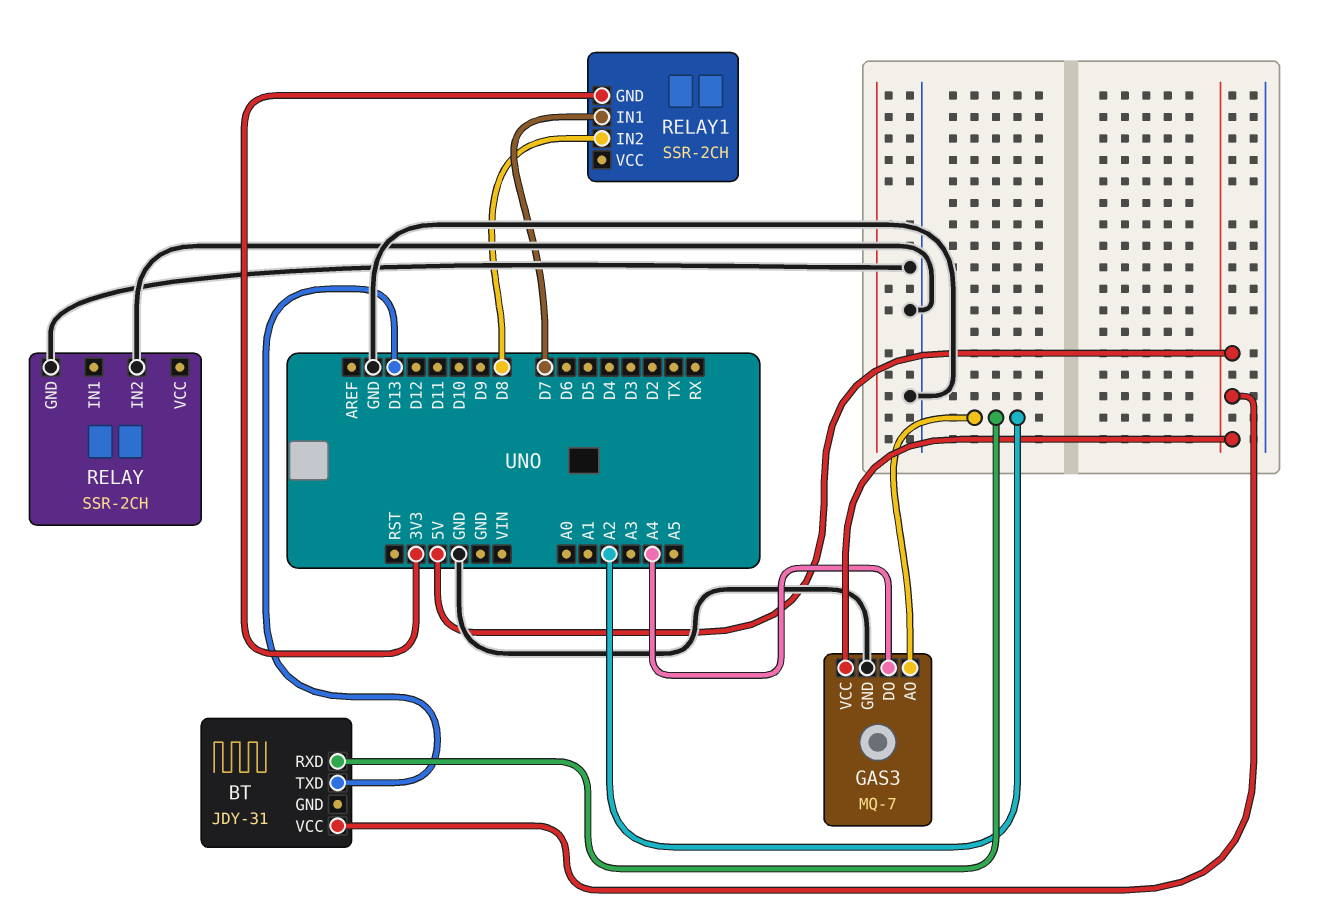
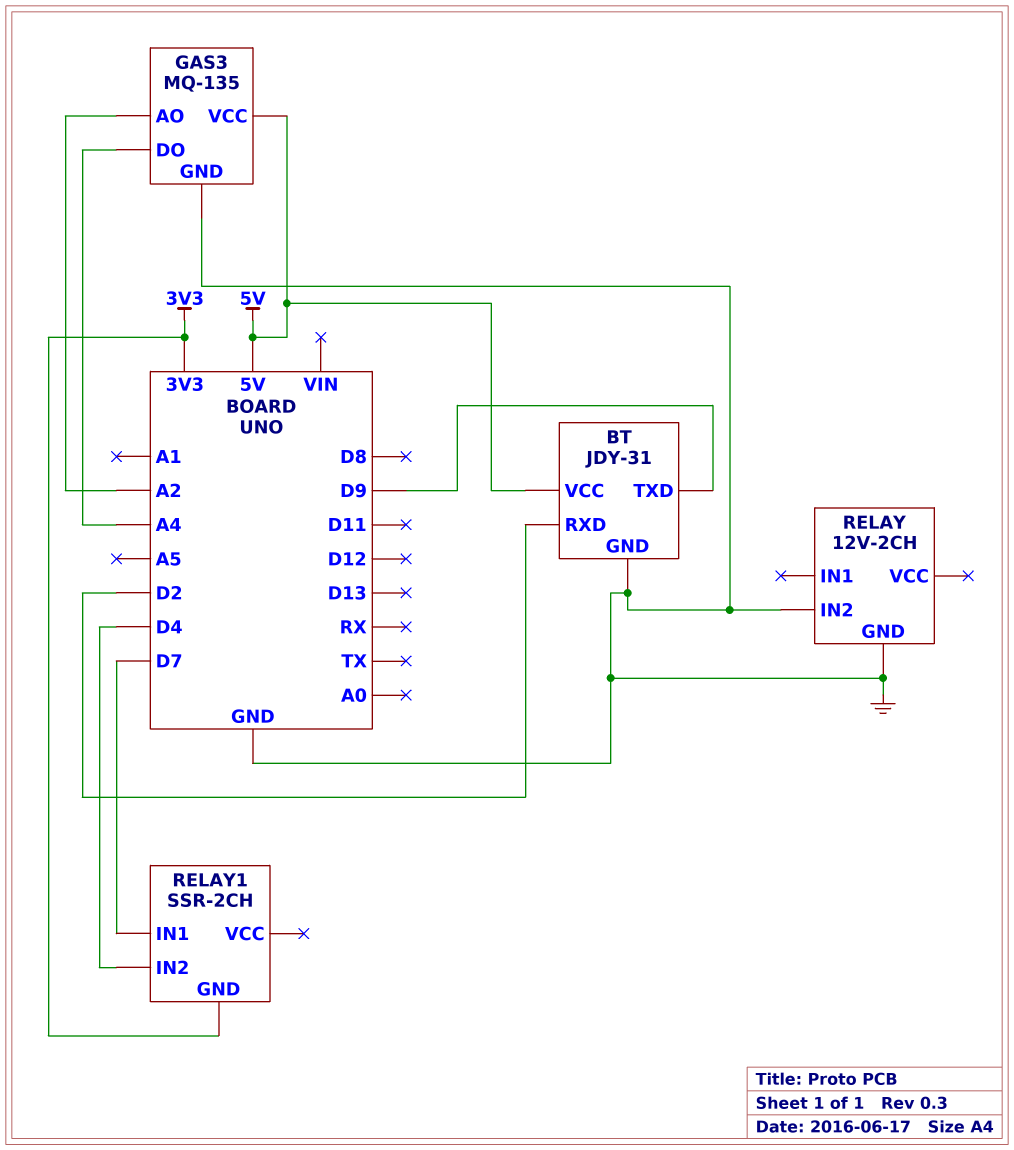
BT pin GND: none -> GND
BT pin RXD: A2 -> D2
BT pin TXD: D13 -> D9
GAS3: MQ-7 -> MQ-135
RELAY: SSR-2CH -> 12V-2CH
RELAY1 pin IN2: D8 -> D4

